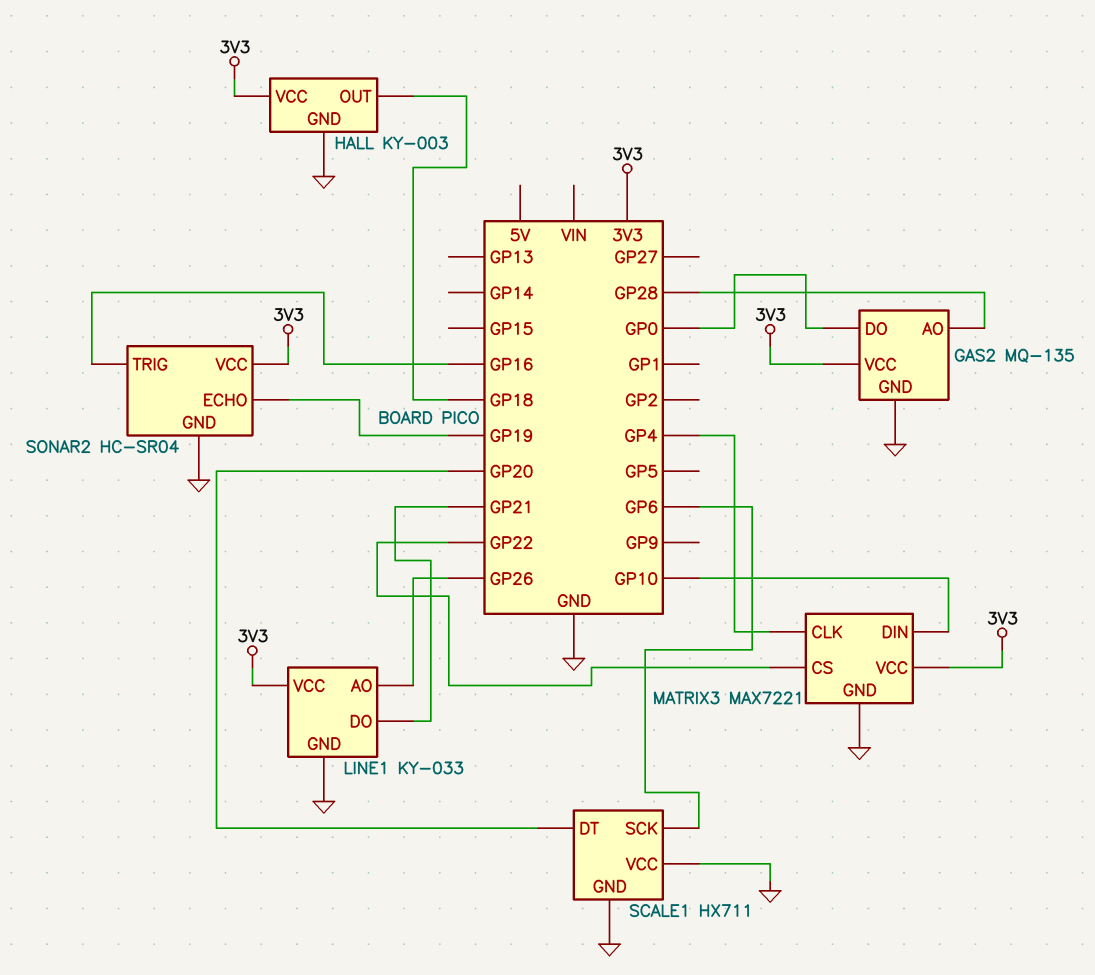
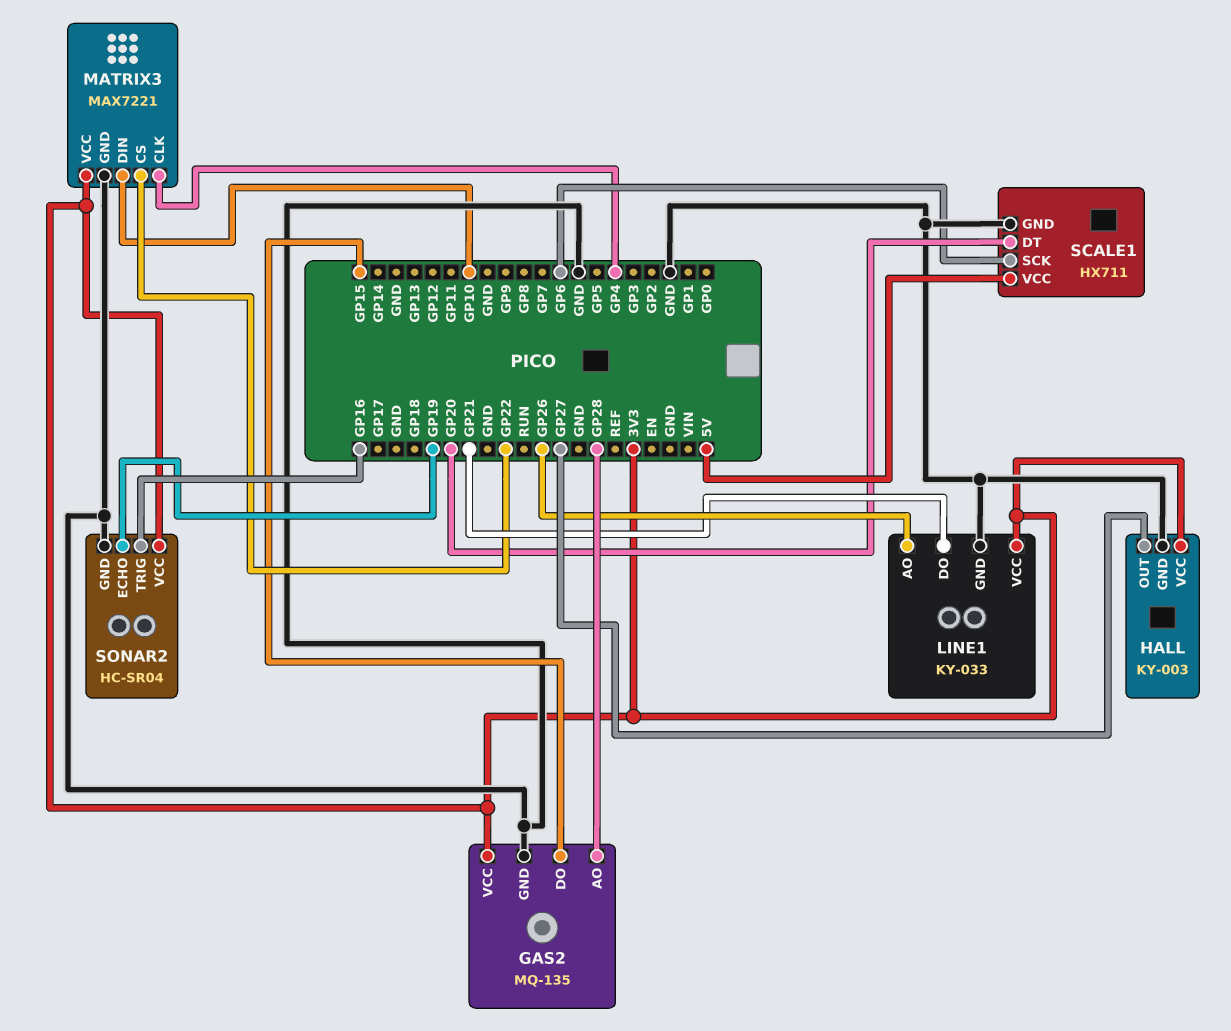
GAS2 pin DO: GP0 -> GP15
HALL pin OUT: GP18 -> GP27
SCALE1 pin VCC: GND -> 5V

